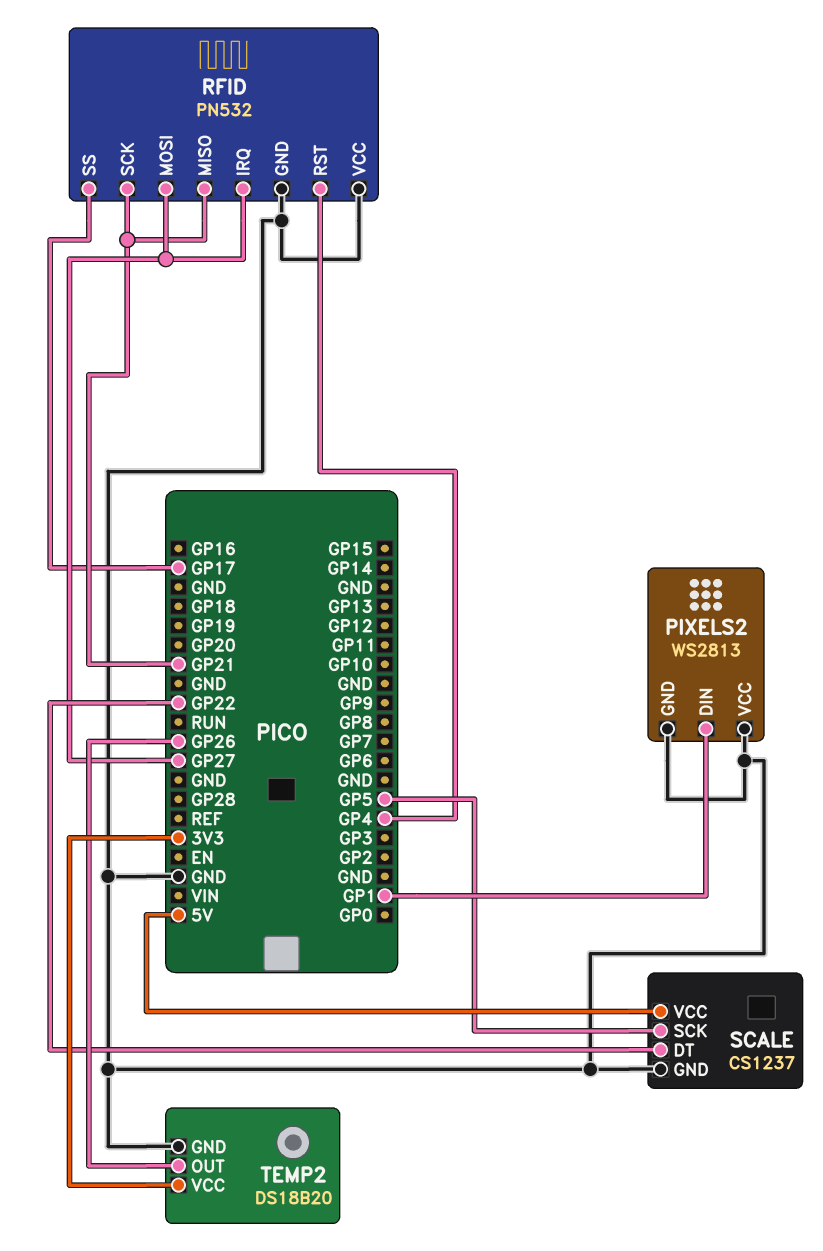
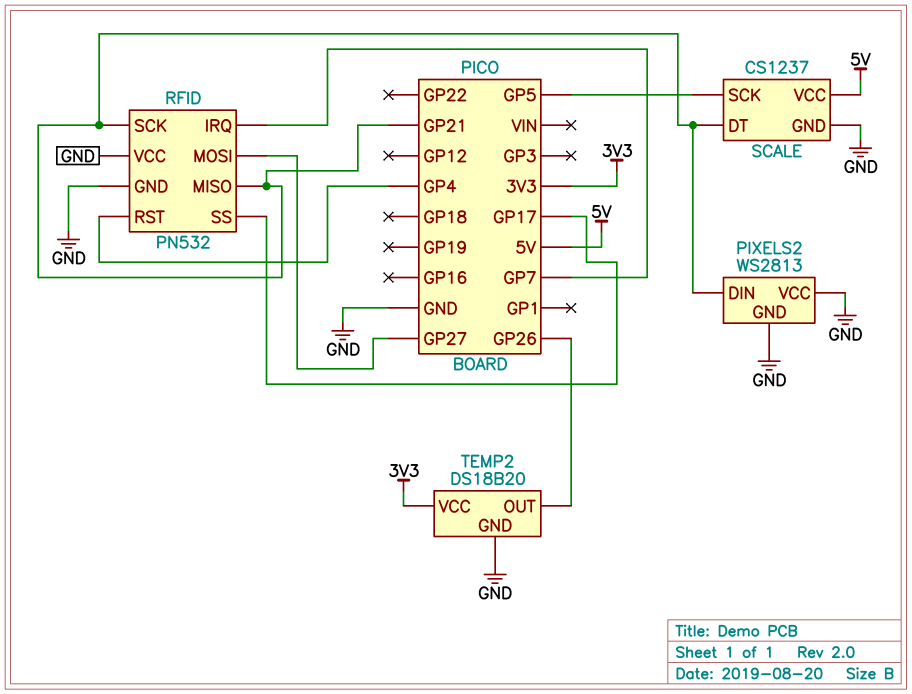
PIXELS2 pin DIN: GP1 -> GP21
RFID pin IRQ: GP27 -> GP7
SCALE pin DT: GP22 -> GP21

